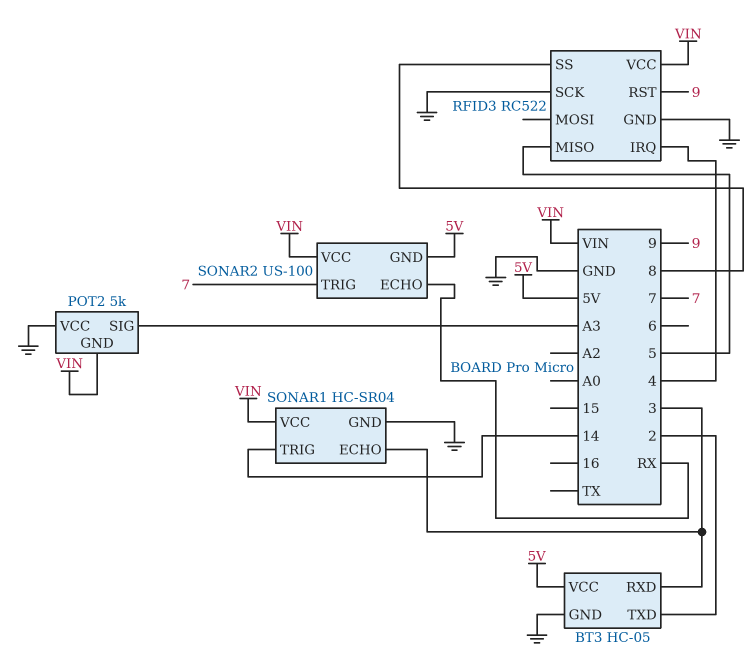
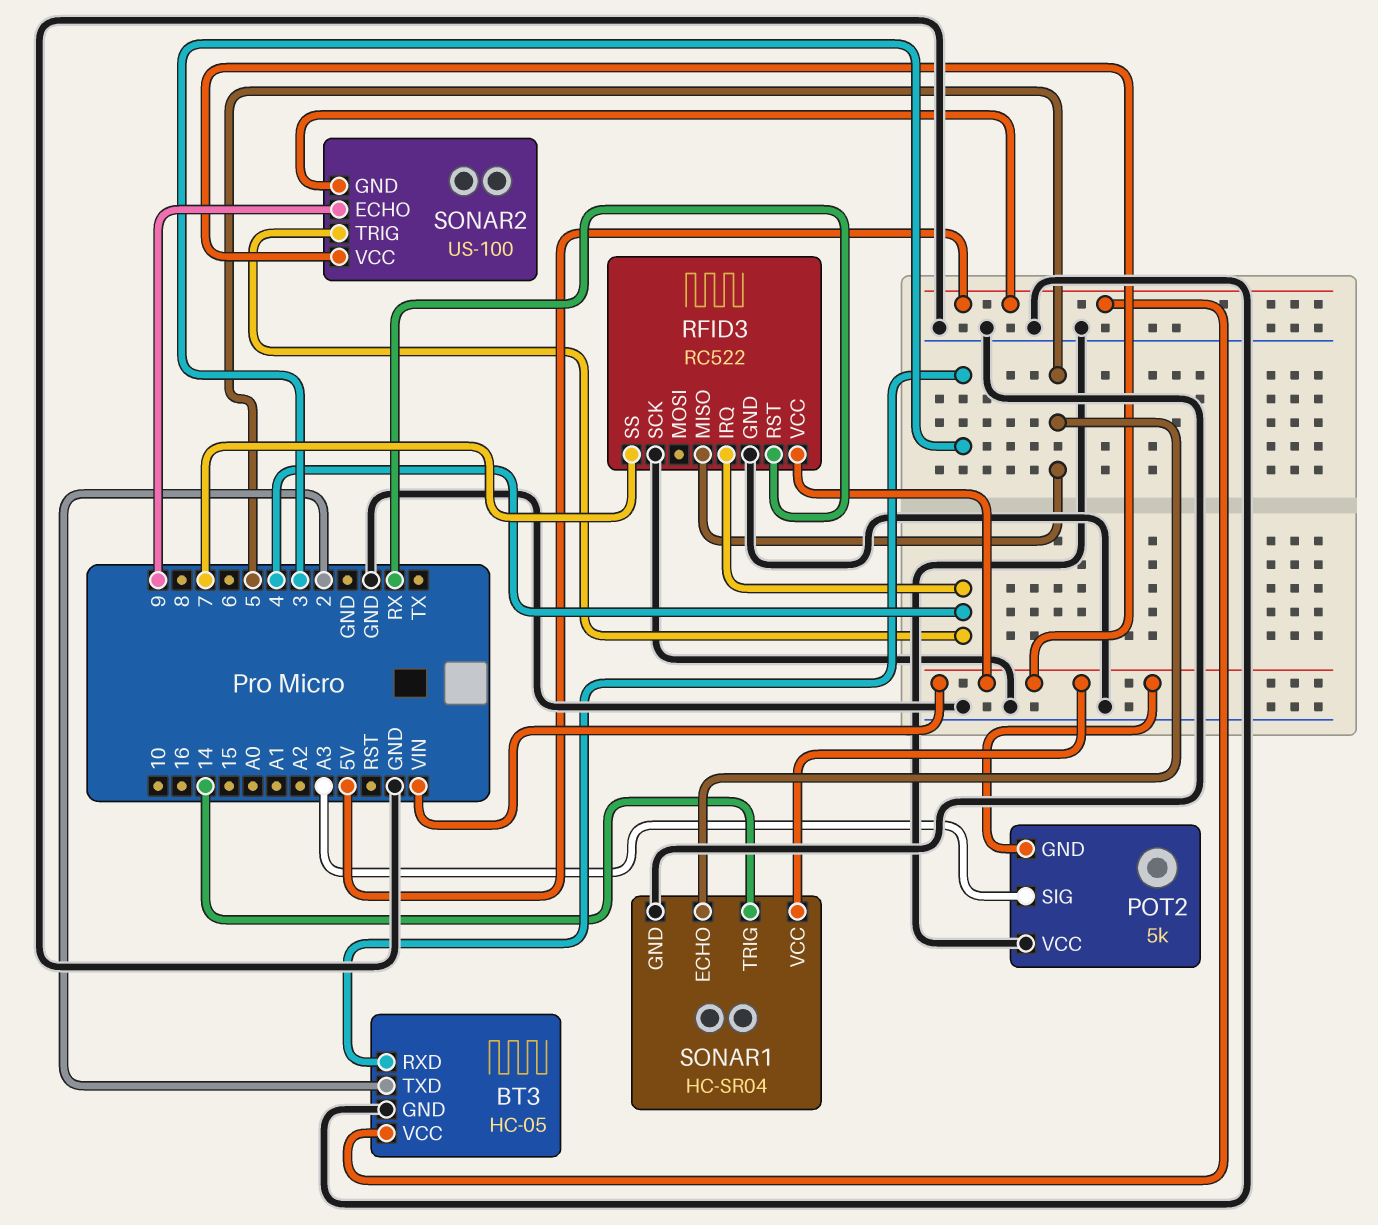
RFID3 pin RST: 9 -> RX
RFID3 pin SS: 8 -> 7
SONAR1 pin ECHO: 3 -> 5
SONAR2 pin ECHO: RX -> 9
SONAR2 pin TRIG: 7 -> 4

